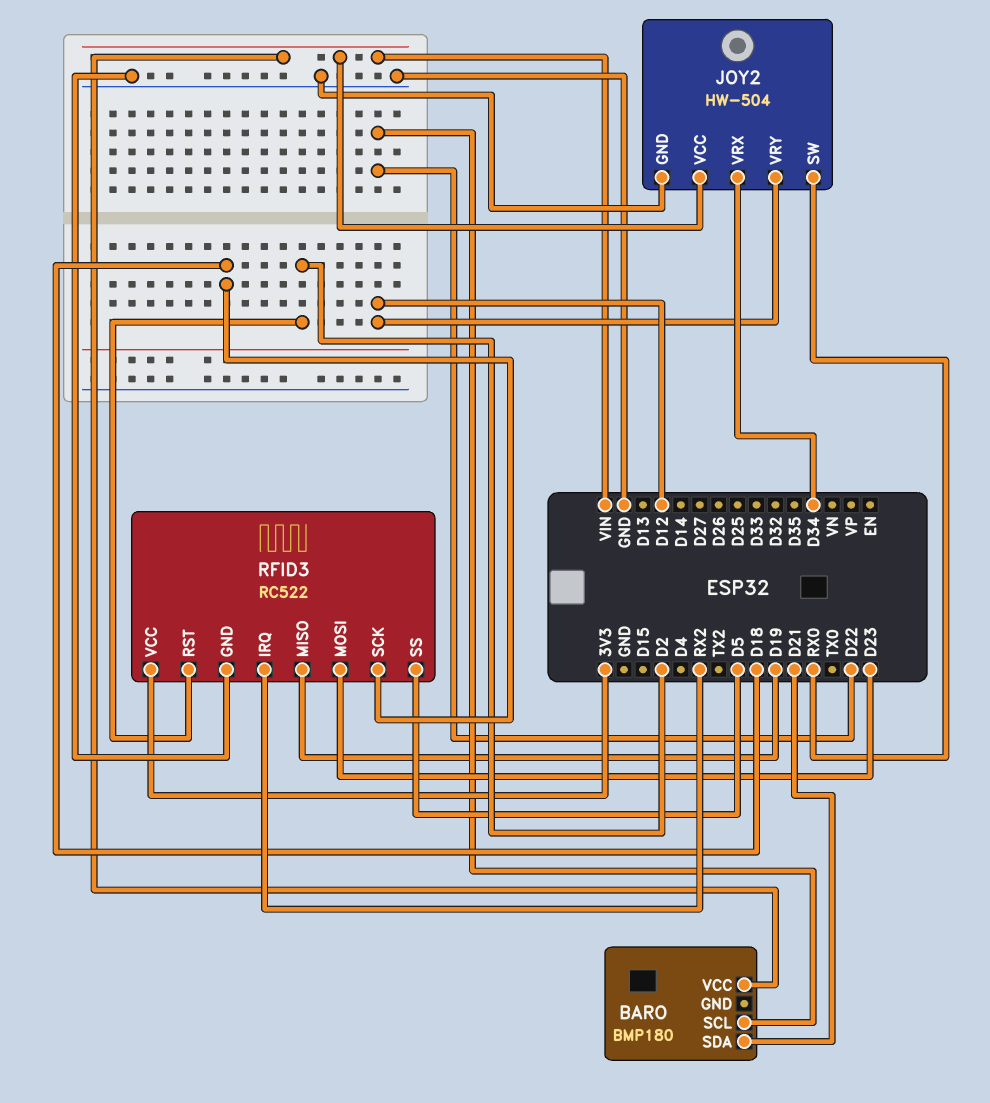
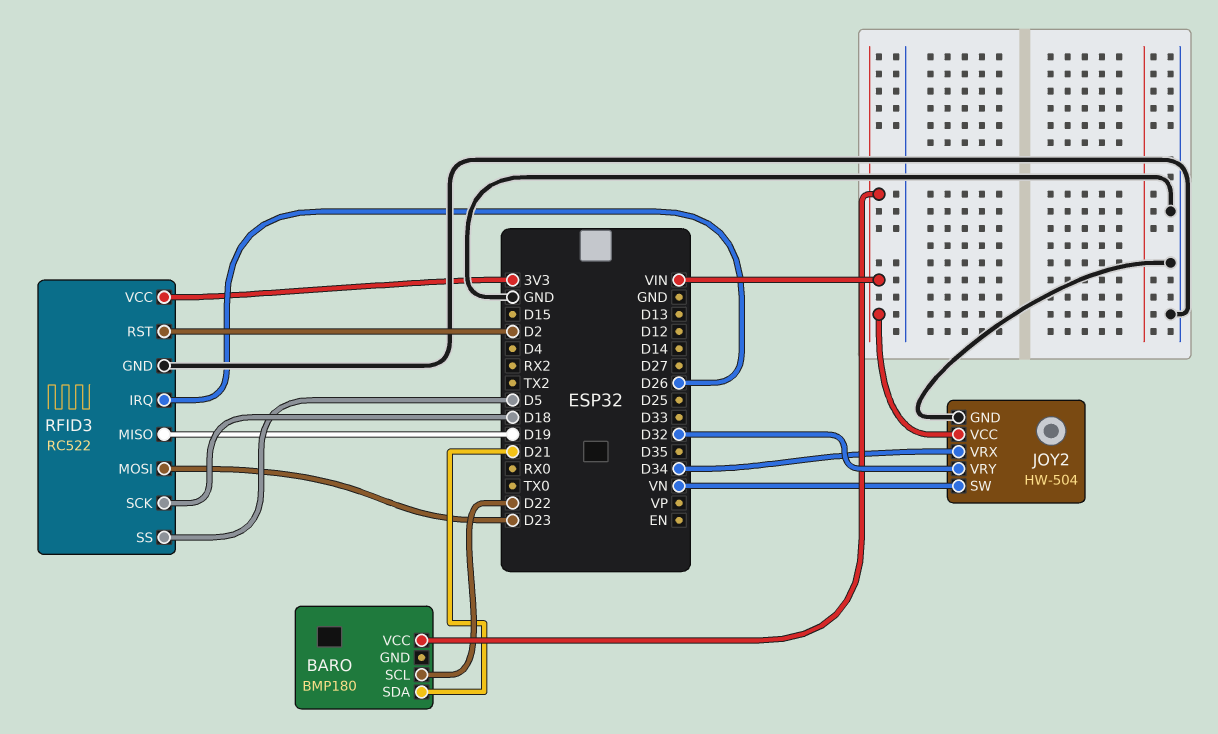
JOY2 pin SW: RX0 -> VN
JOY2 pin VRY: D12 -> D32
RFID3 pin IRQ: RX2 -> D26

